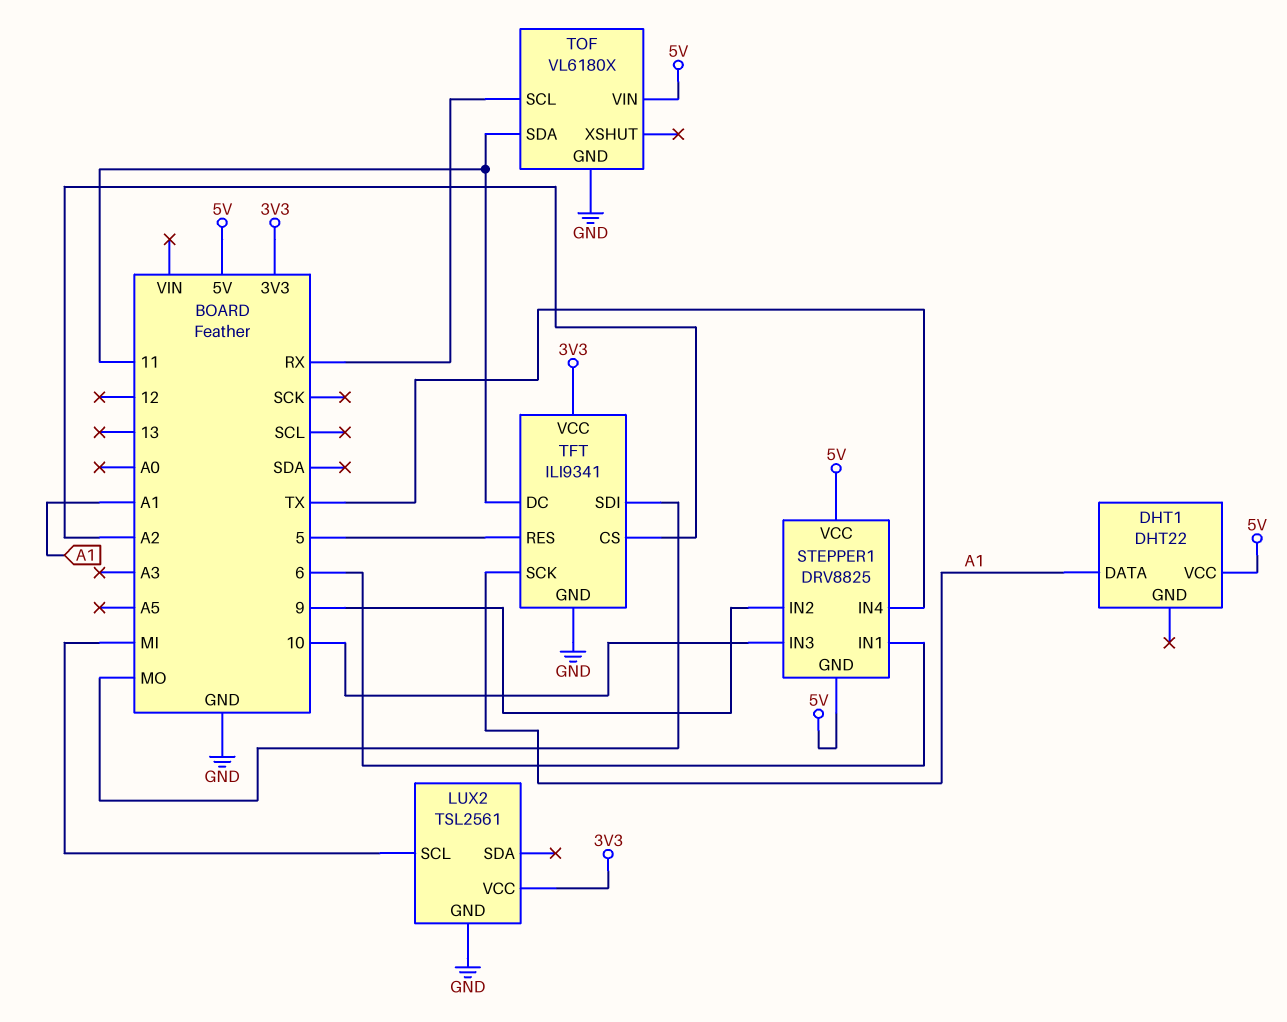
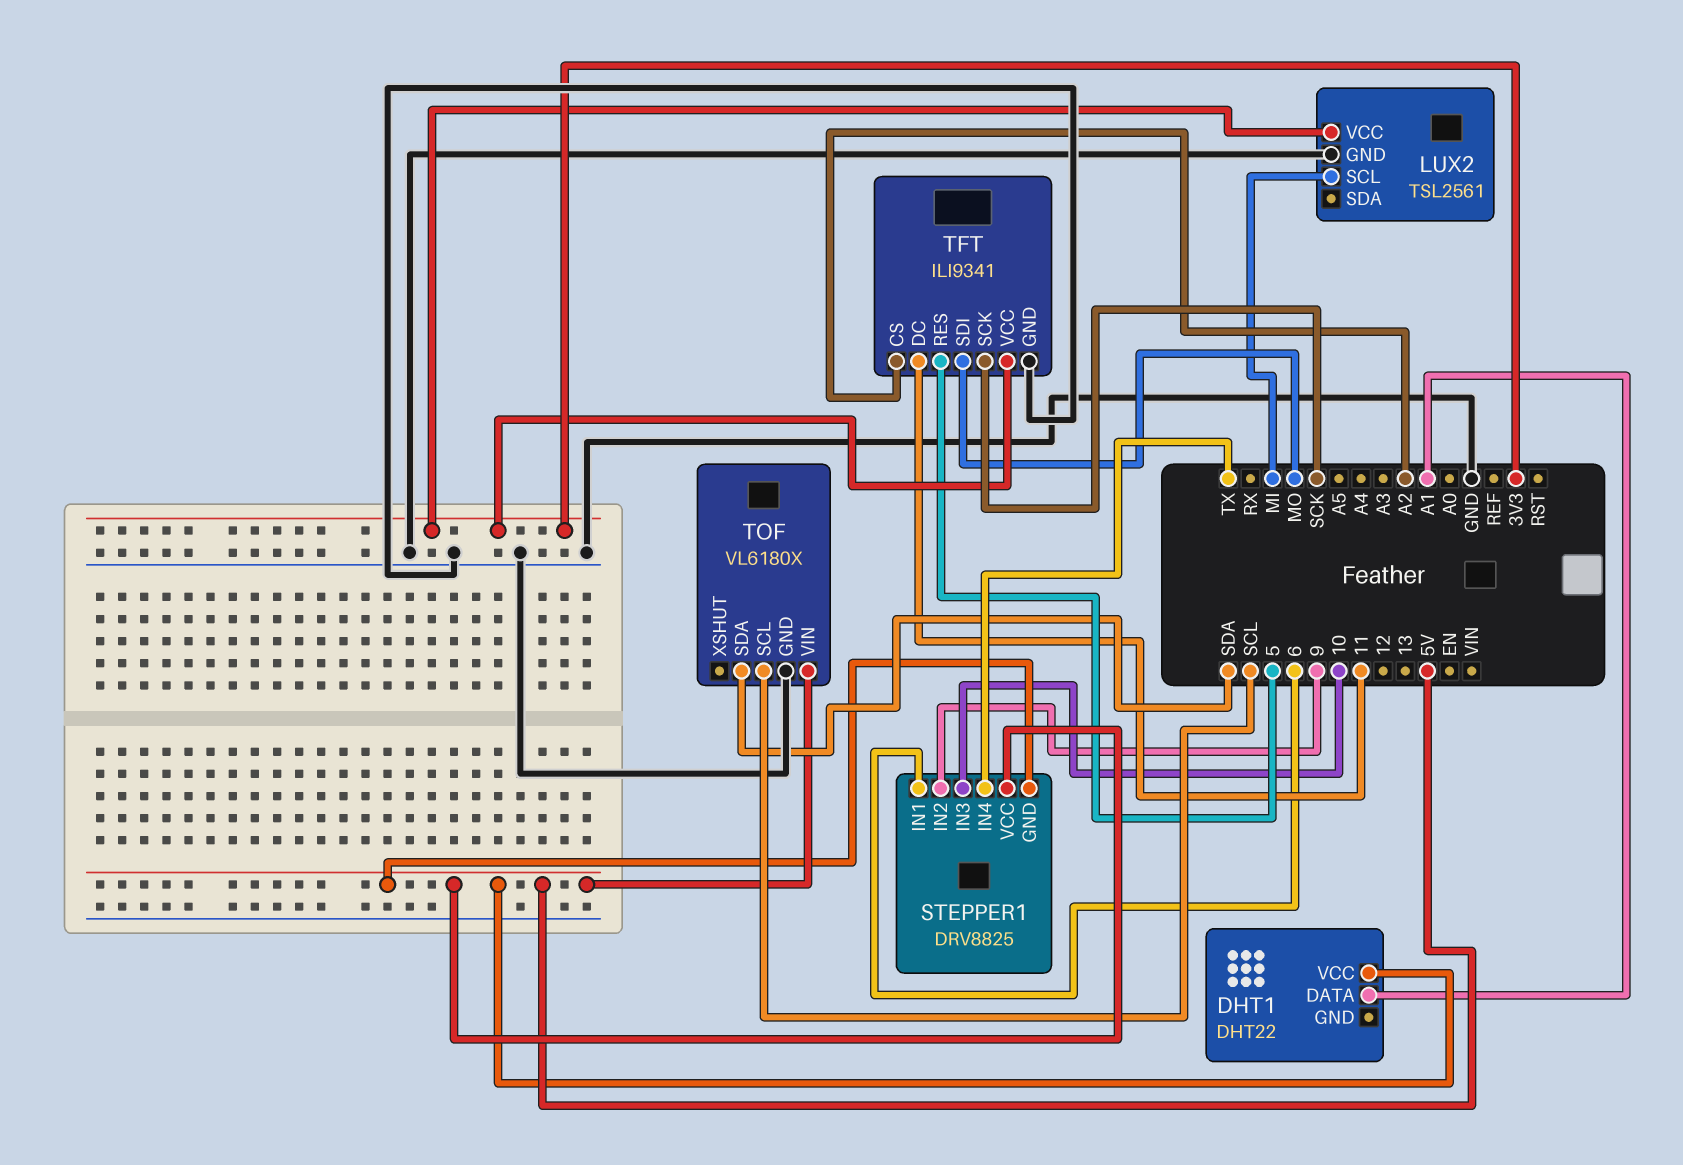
TFT pin SCK: A1 -> SCK
TOF pin SCL: RX -> SCL
TOF pin SDA: 11 -> SDA

